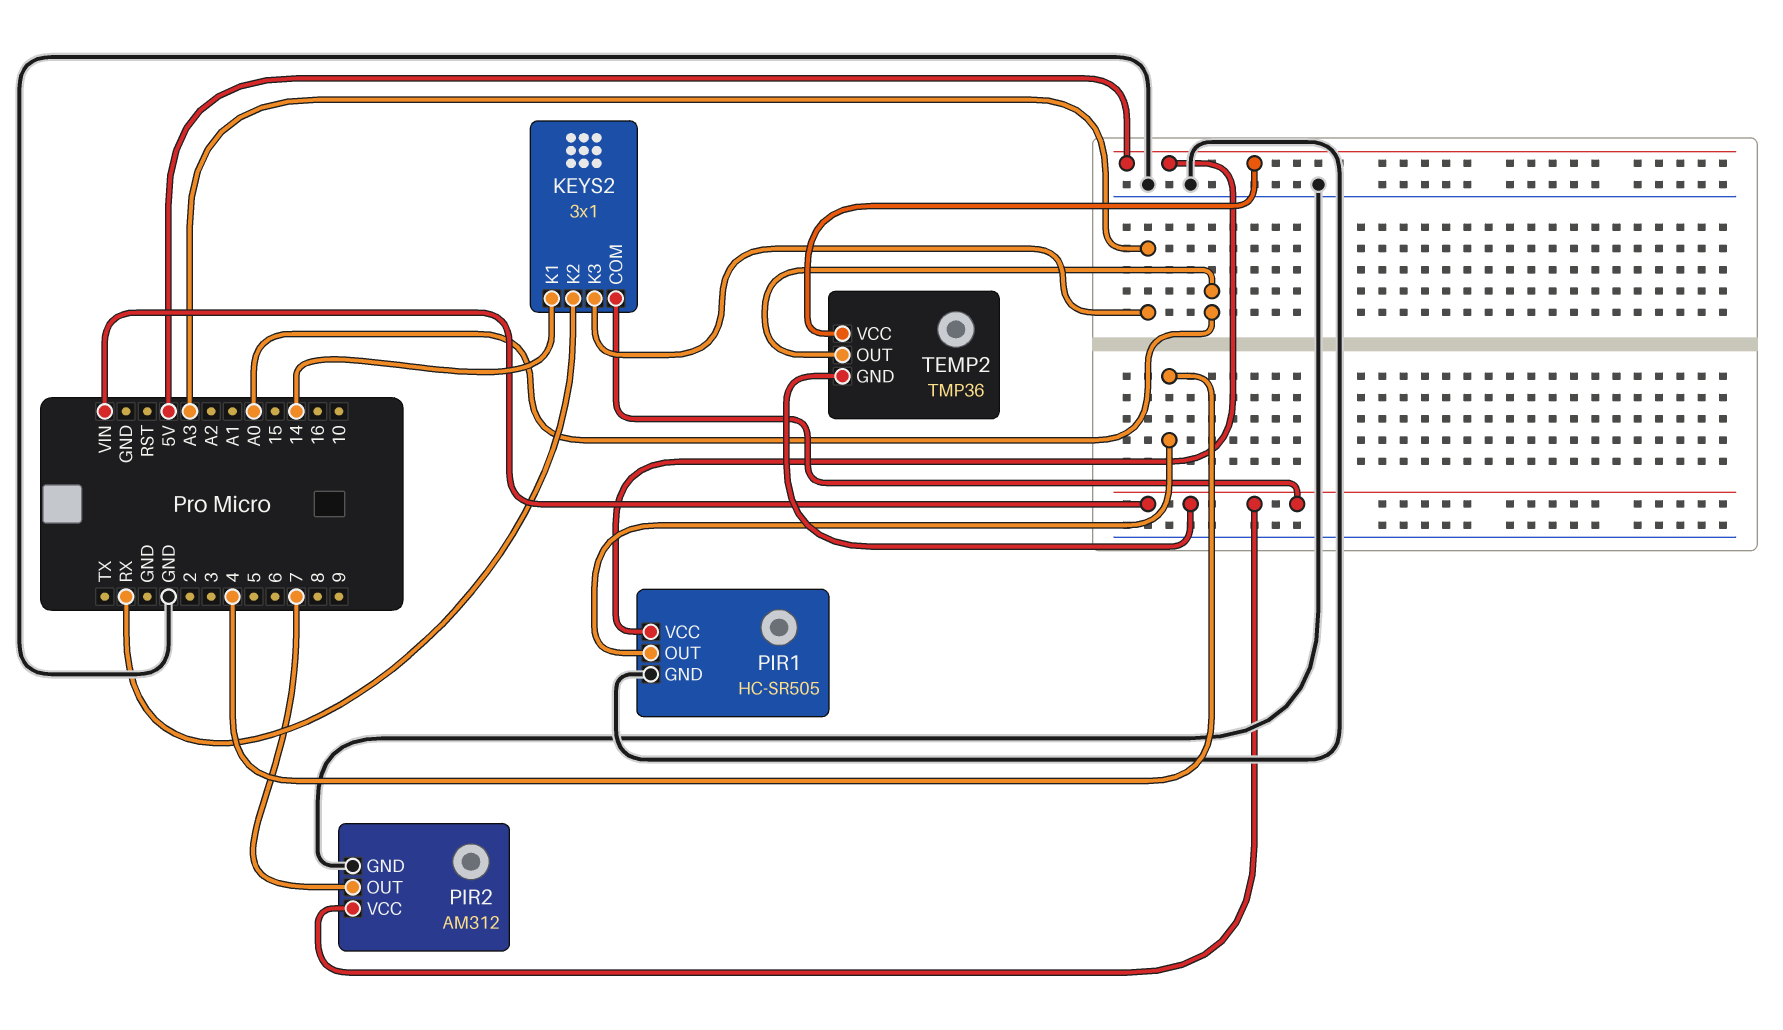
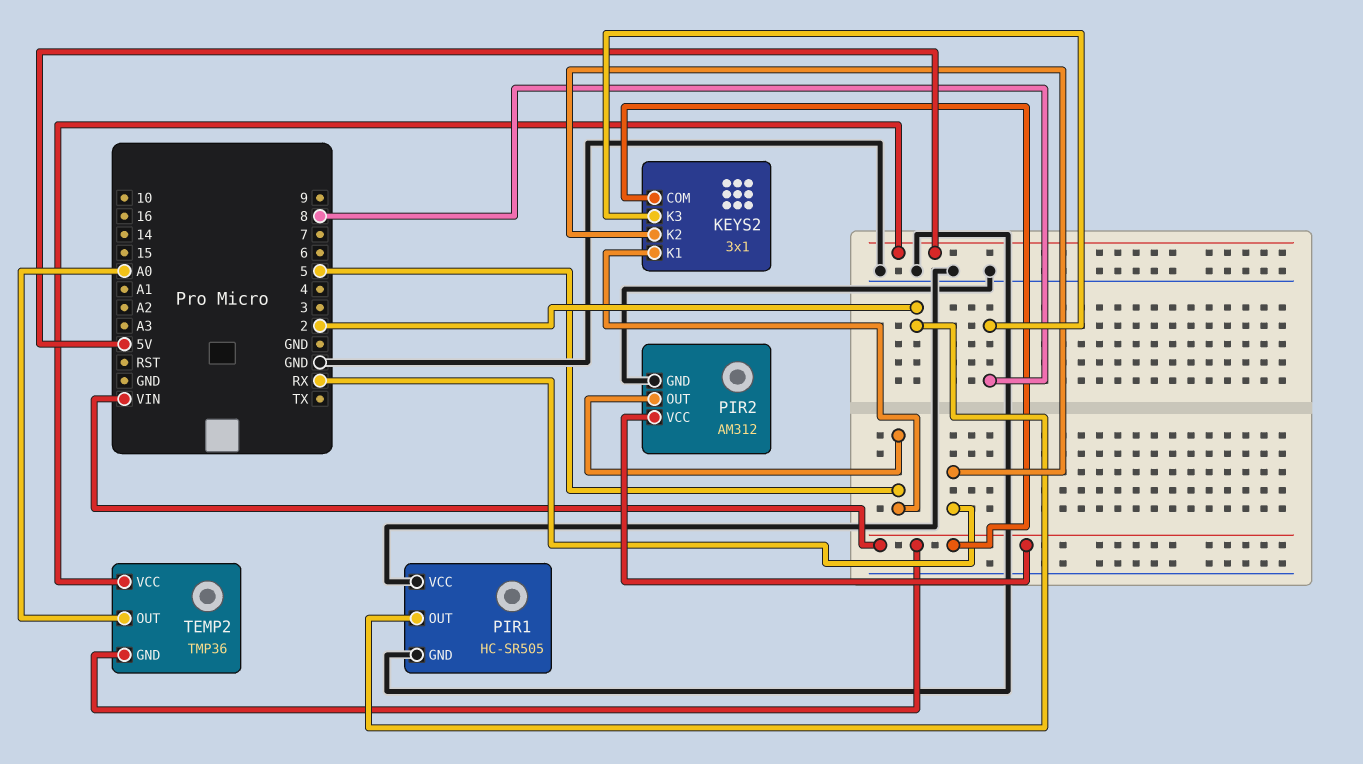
KEYS2 pin K1: 14 -> 5
KEYS2 pin K3: A3 -> 8
PIR1 pin OUT: 4 -> 2
PIR1 pin VCC: 5V -> GND
PIR2 pin OUT: 7 -> 5

